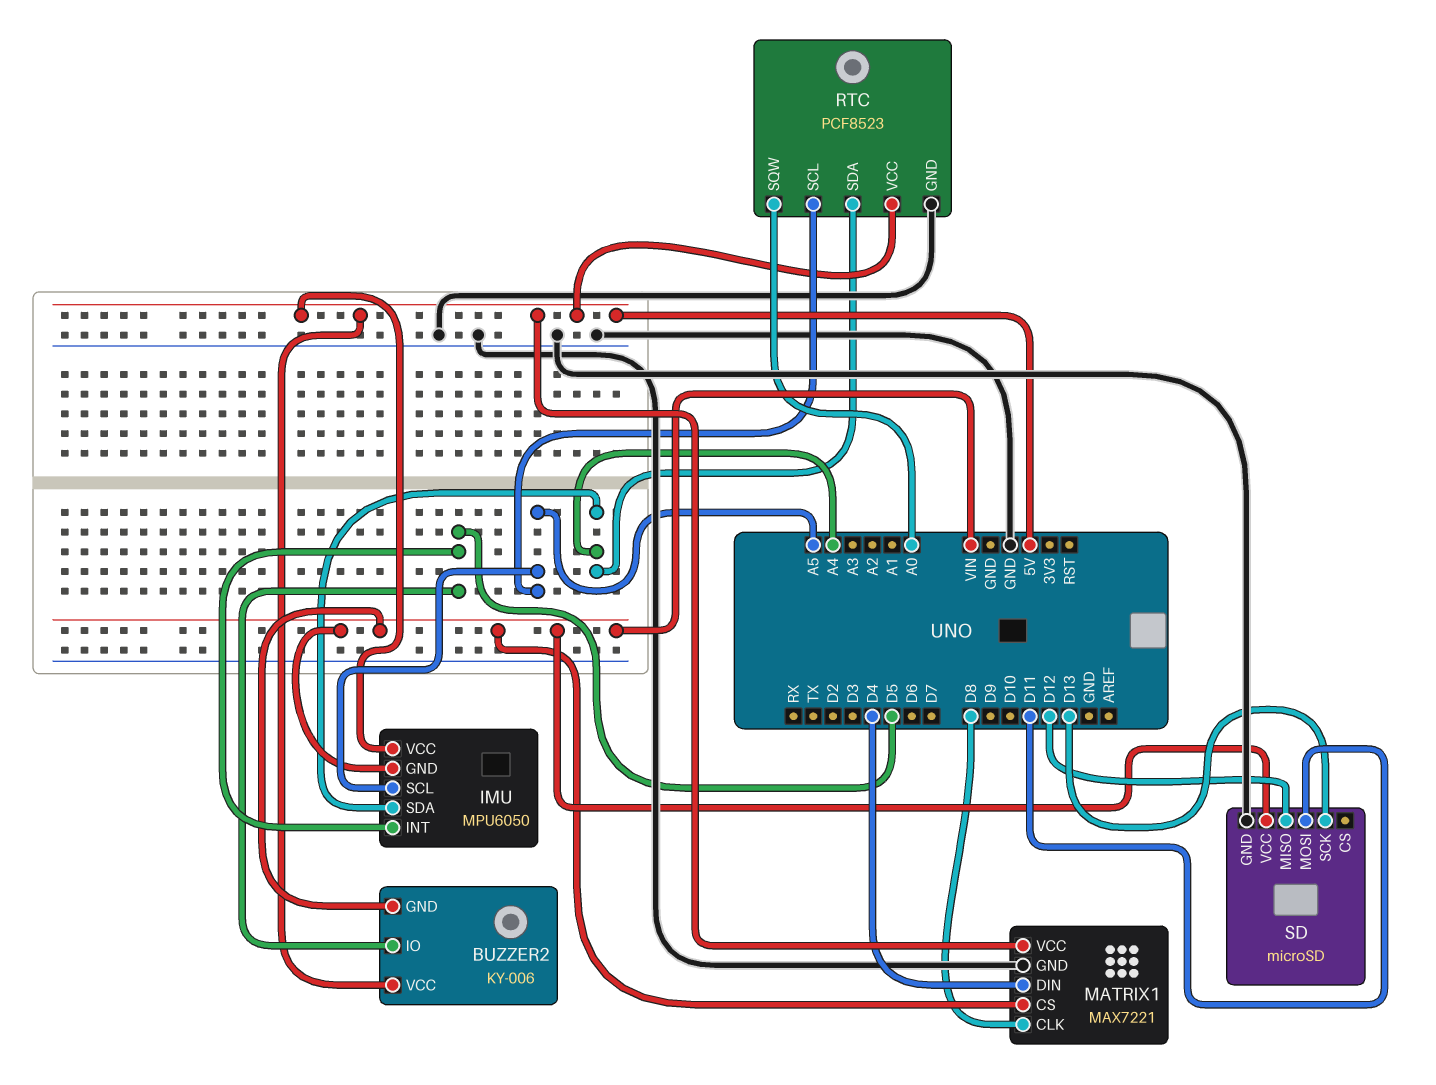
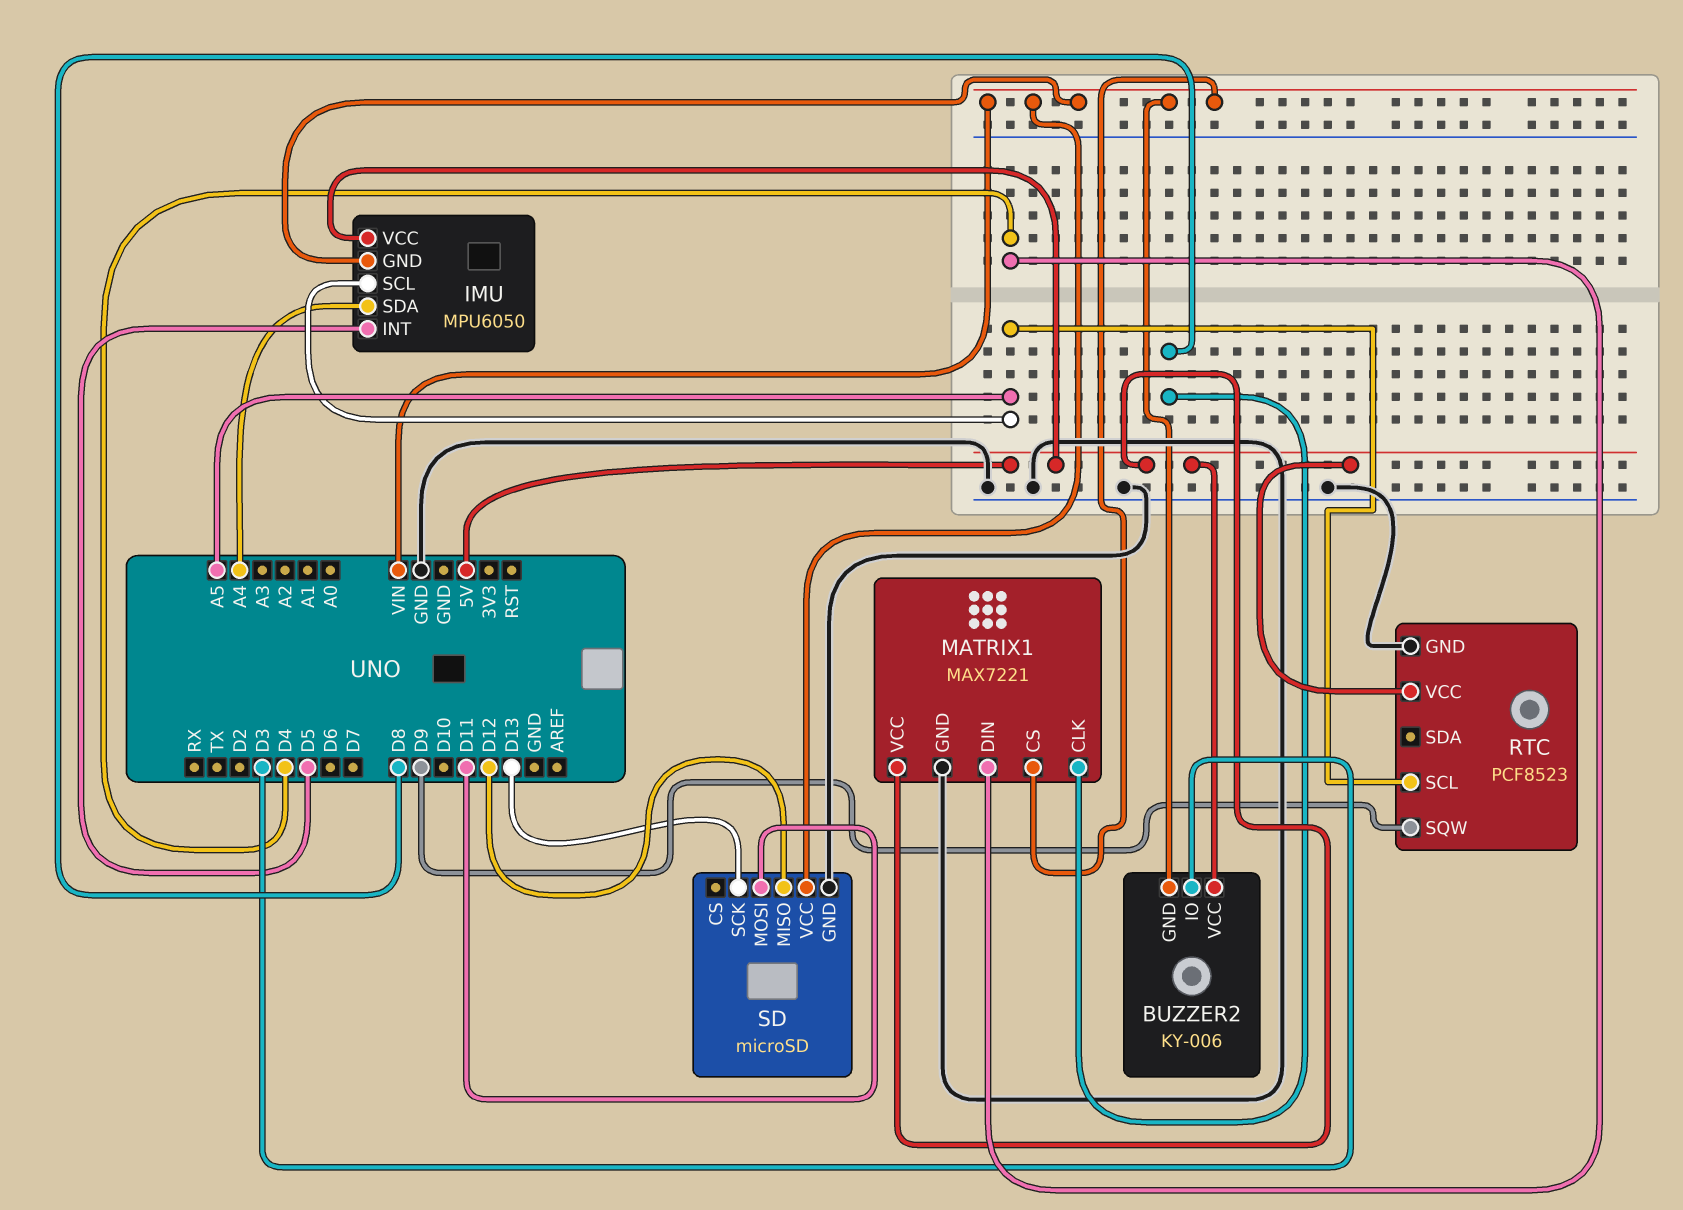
BUZZER2 pin IO: D5 -> D3
RTC pin SDA: A4 -> none
RTC pin SQW: A0 -> D9

